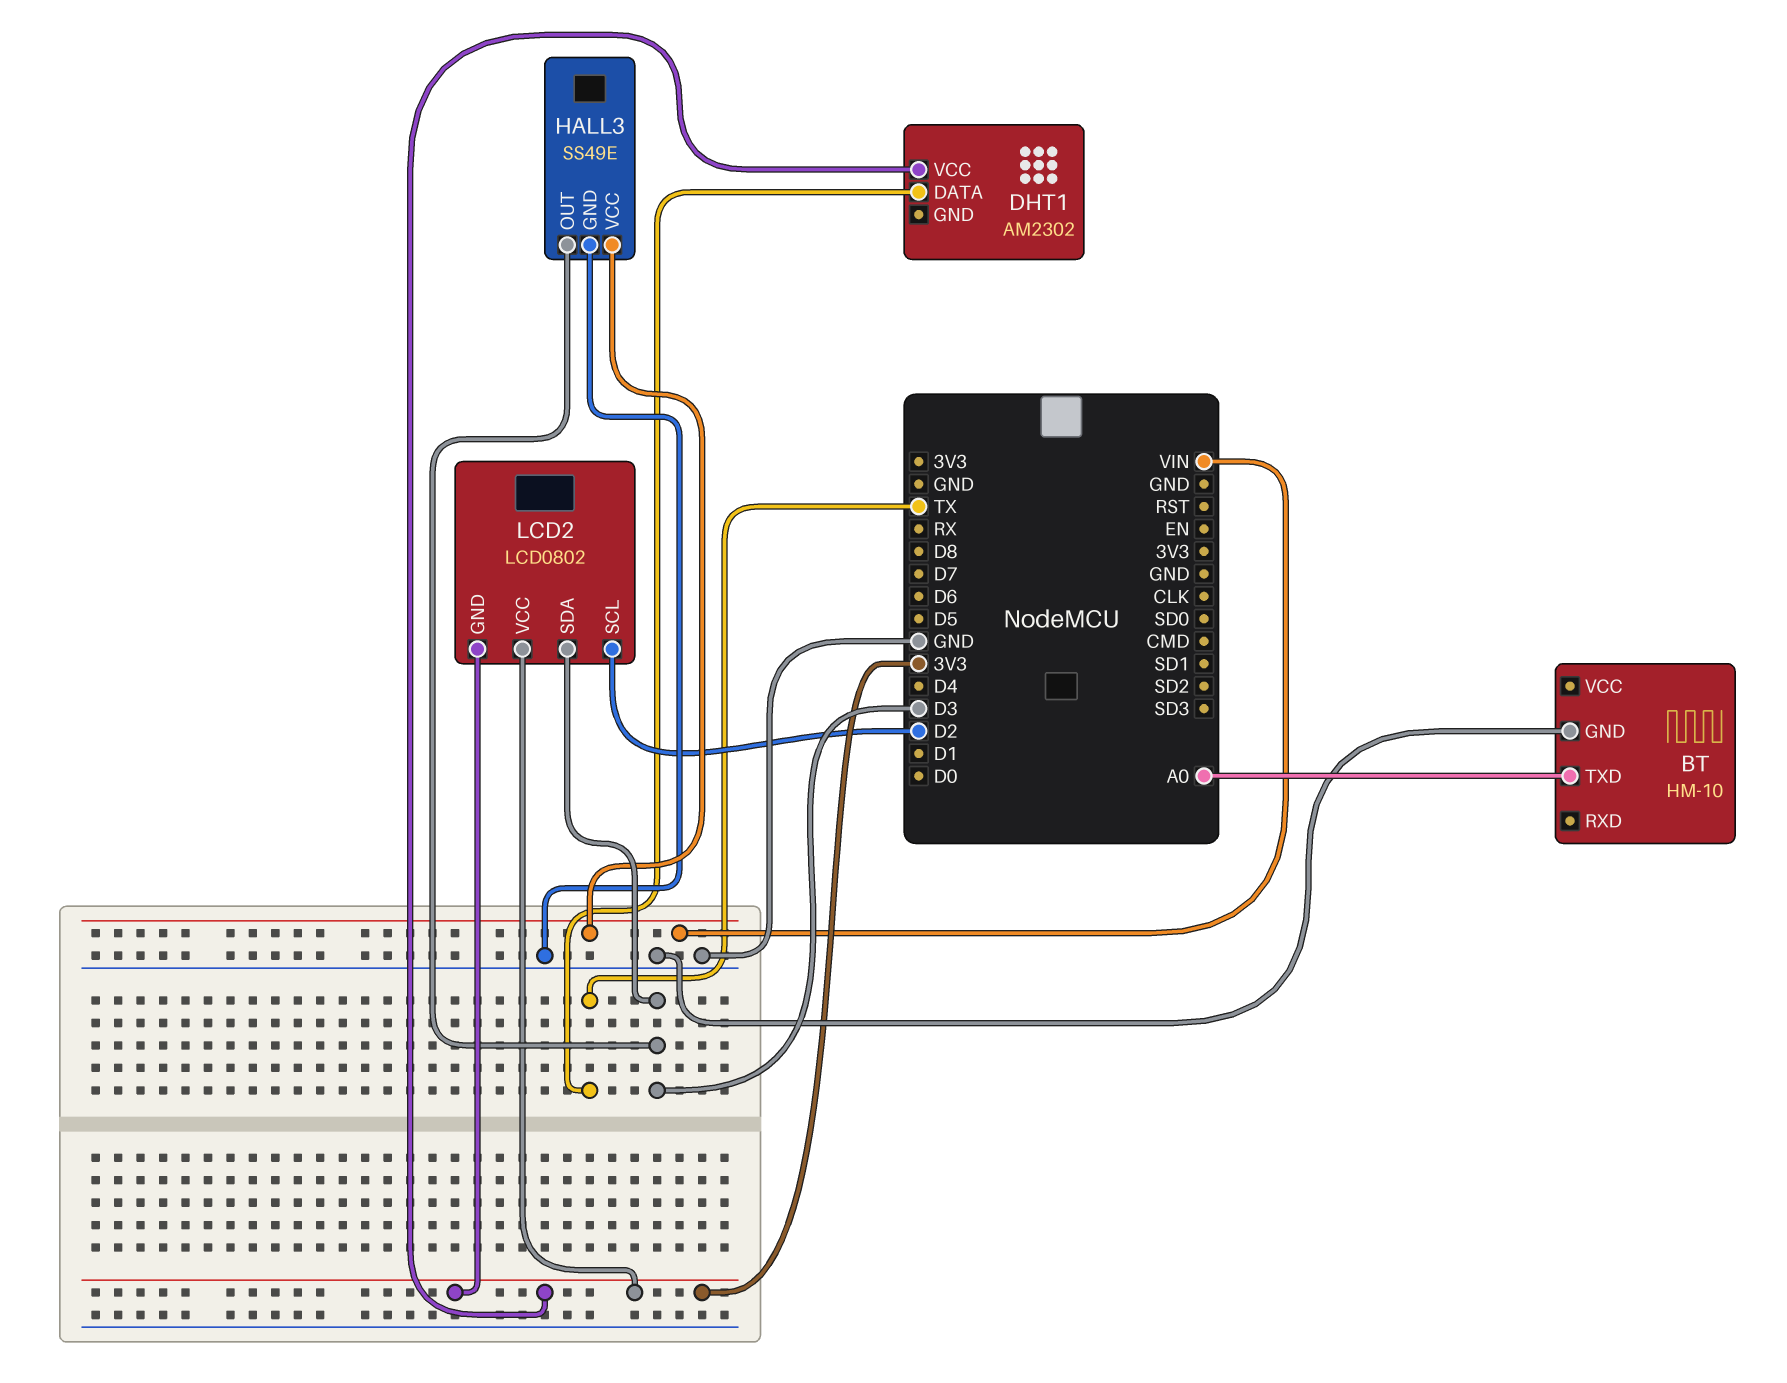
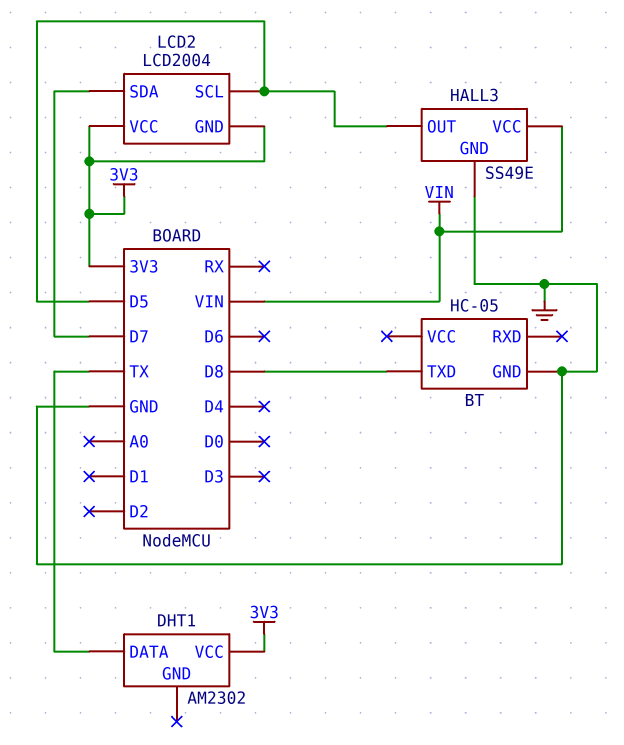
BT: HM-10 -> HC-05
BT pin TXD: A0 -> D8
HALL3 pin OUT: D3 -> D5
LCD2: LCD0802 -> LCD2004
LCD2 pin SCL: D2 -> D5
LCD2 pin SDA: D3 -> D7

